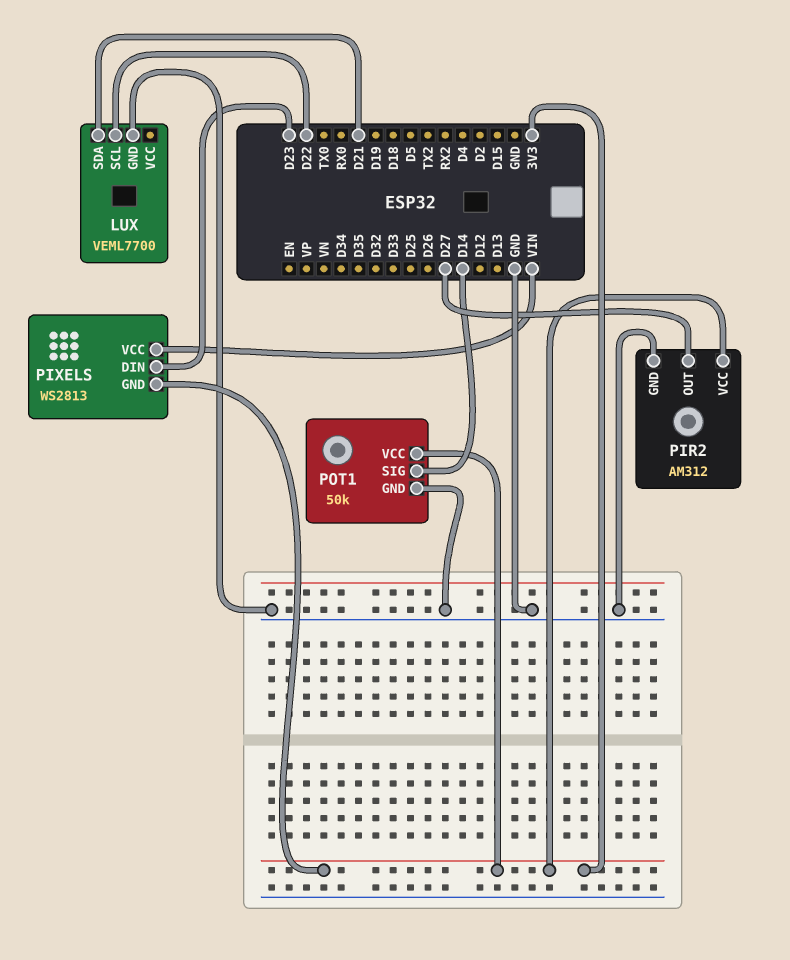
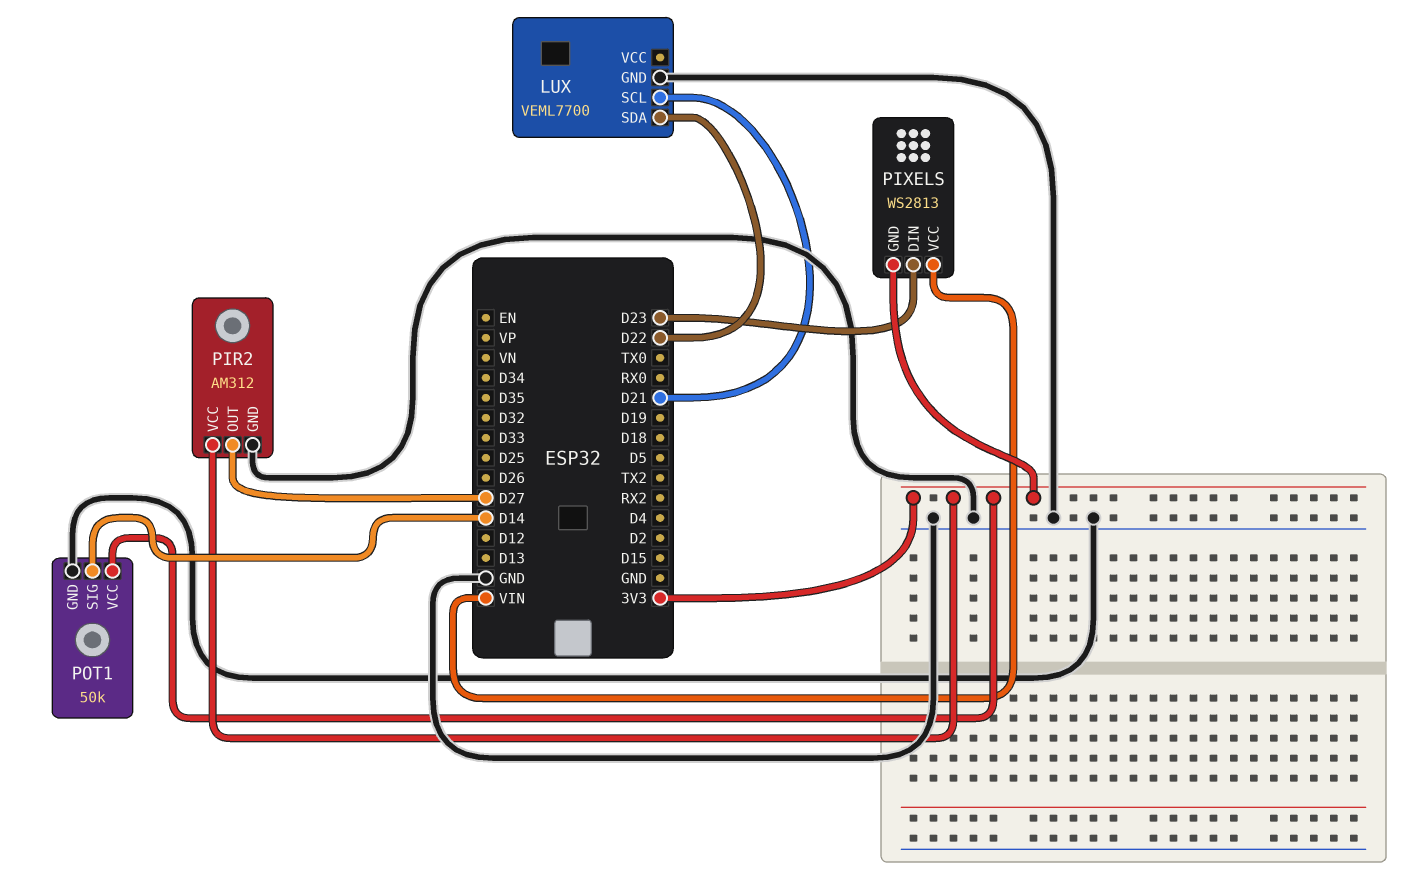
LUX pin SCL: D22 -> D21
LUX pin SDA: D21 -> D22

